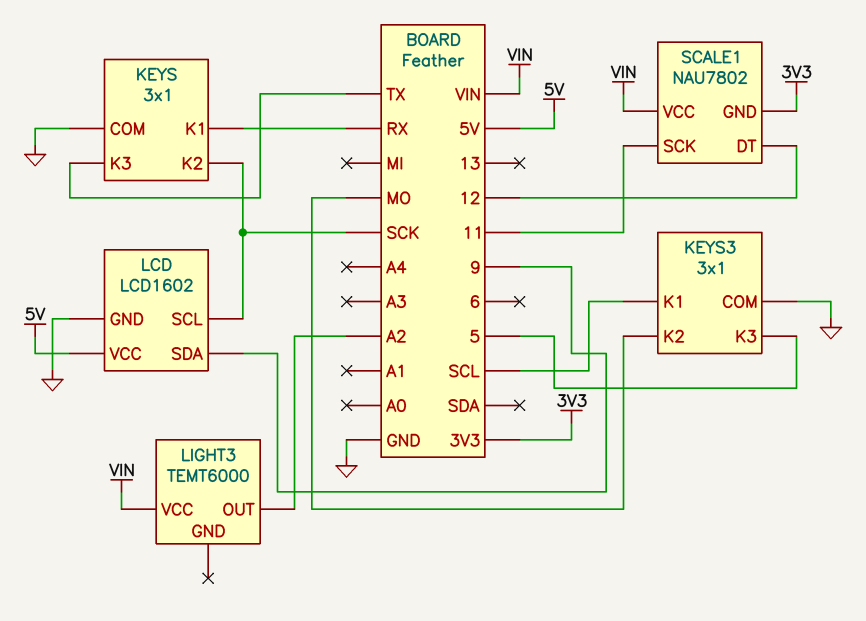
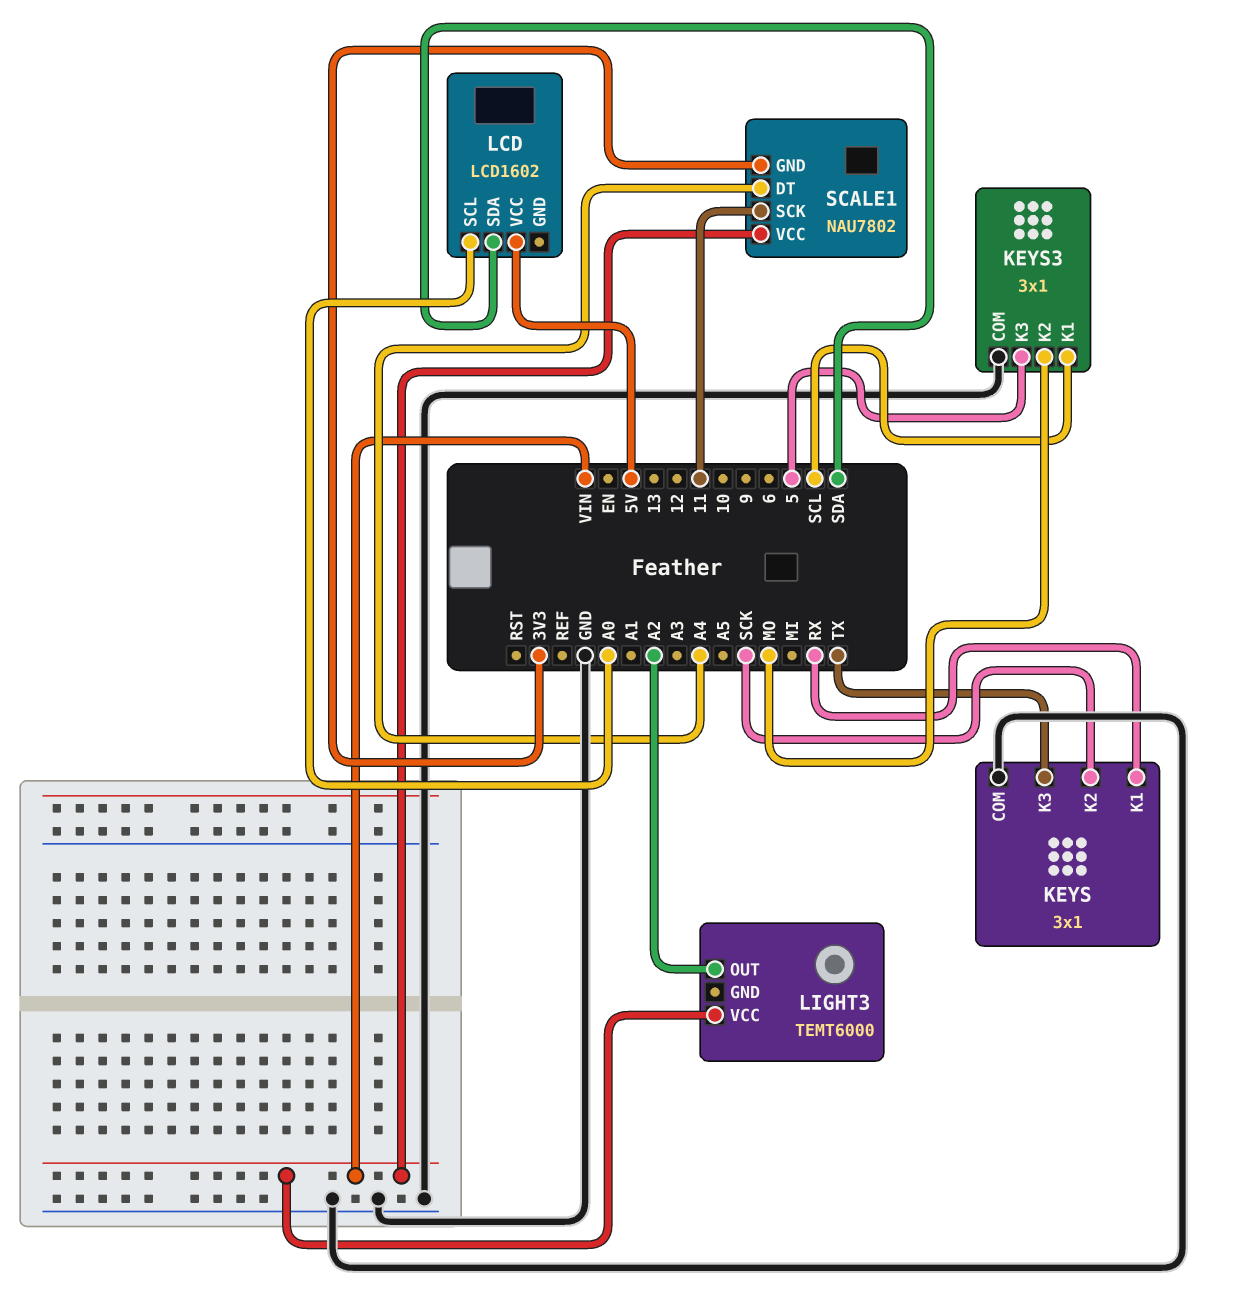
LCD pin GND: GND -> none
LCD pin SCL: SCK -> A0
LCD pin SDA: 9 -> SDA
SCALE1 pin DT: 12 -> A4

